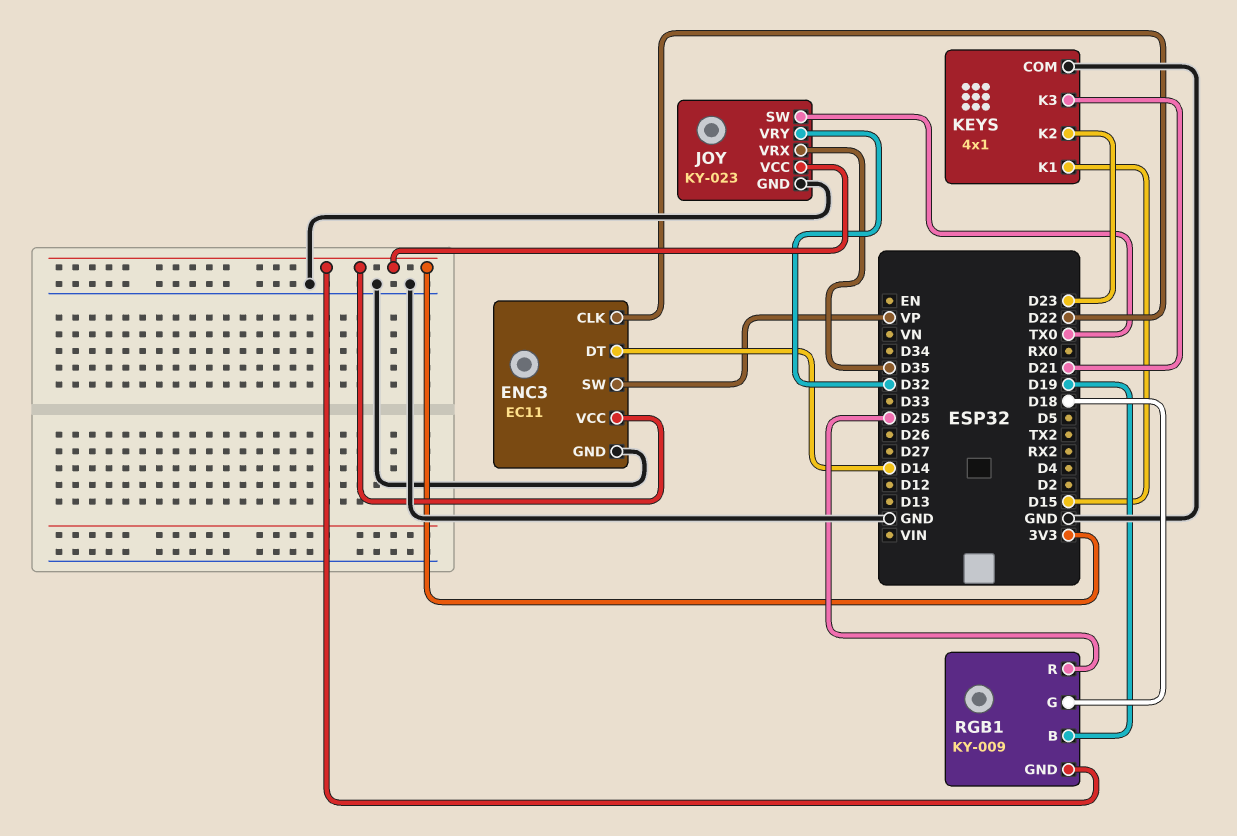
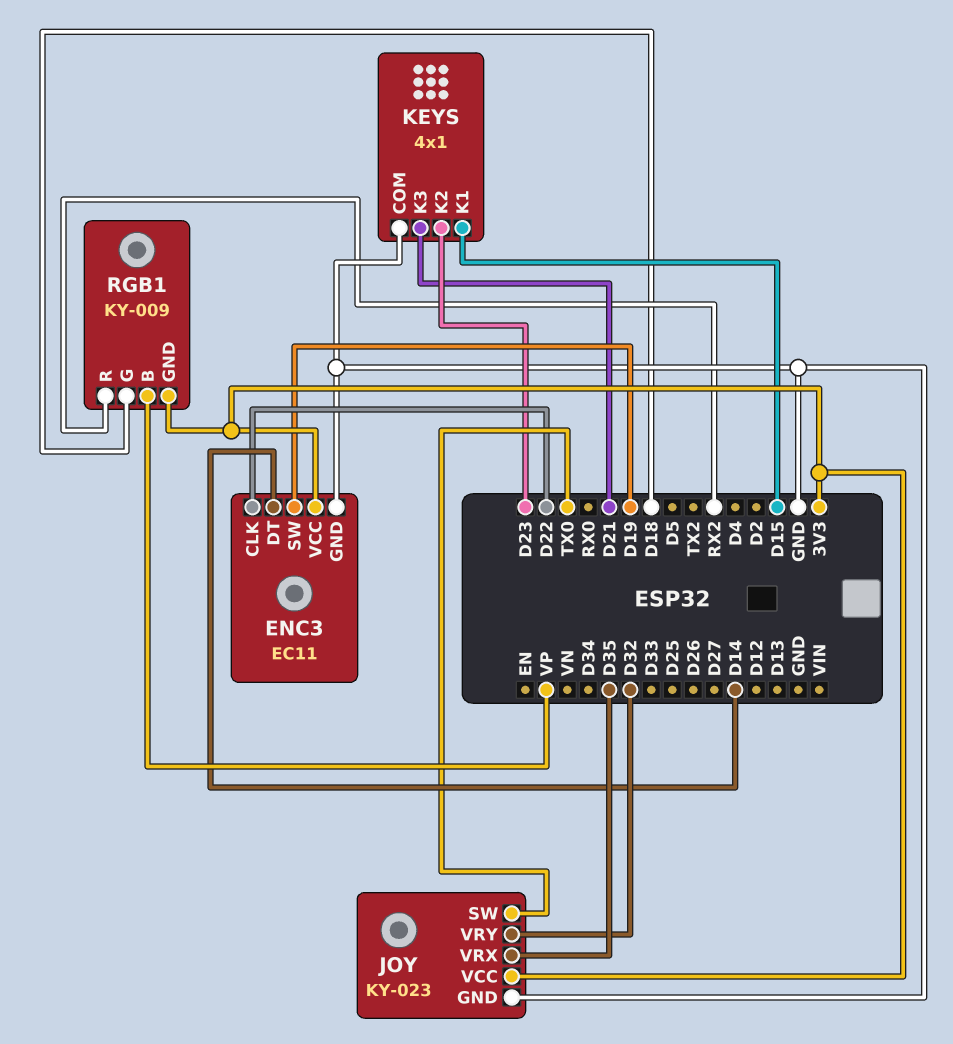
ENC3 pin SW: VP -> D19
RGB1 pin B: D19 -> VP
RGB1 pin R: D25 -> RX2

